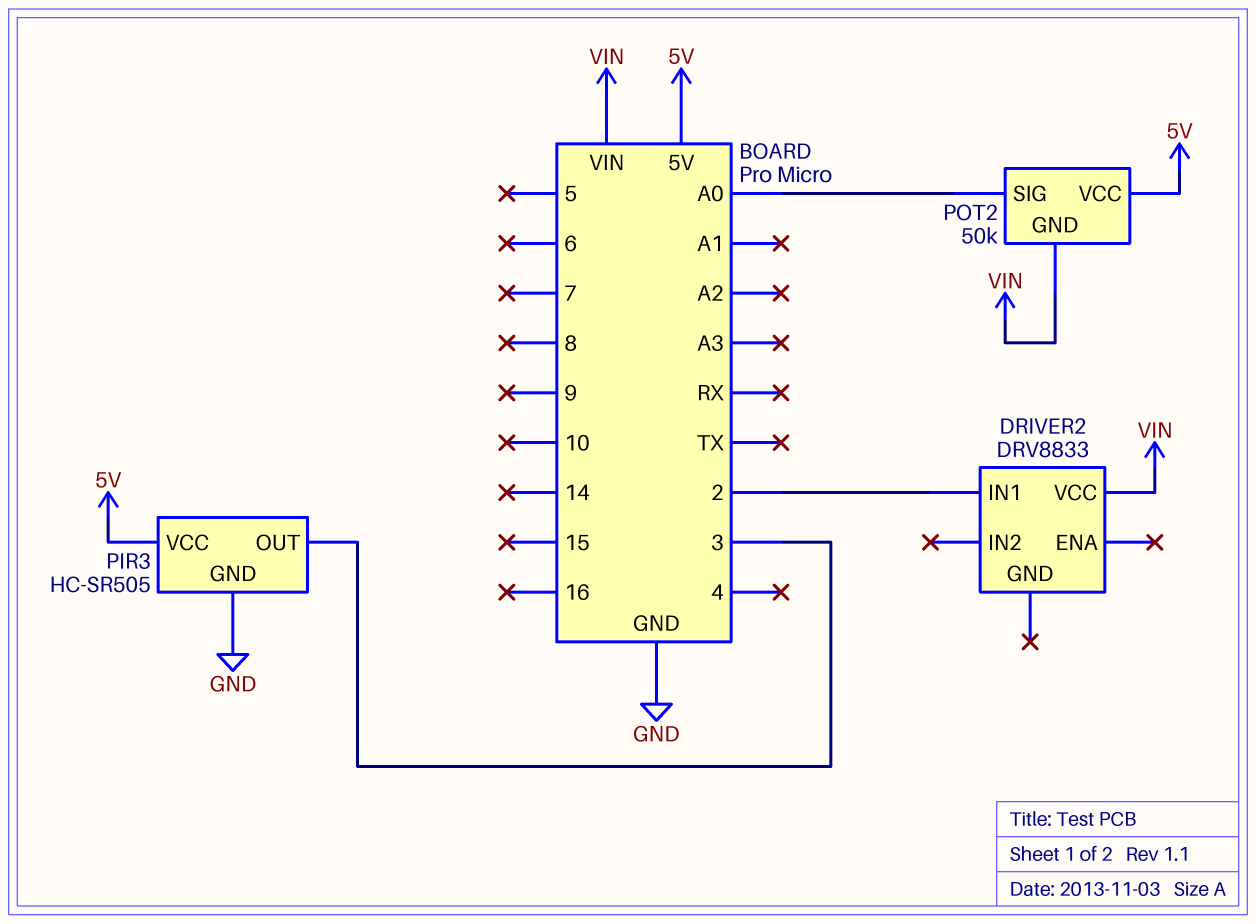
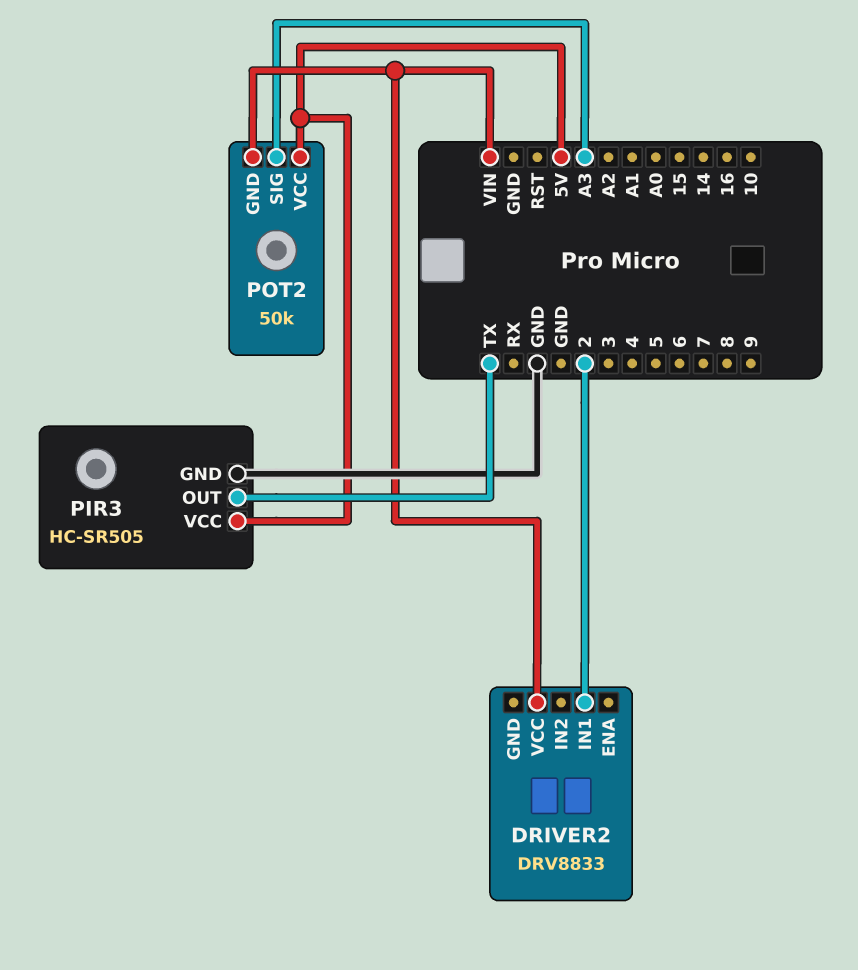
PIR3 pin OUT: 3 -> TX
POT2 pin SIG: A0 -> A3

